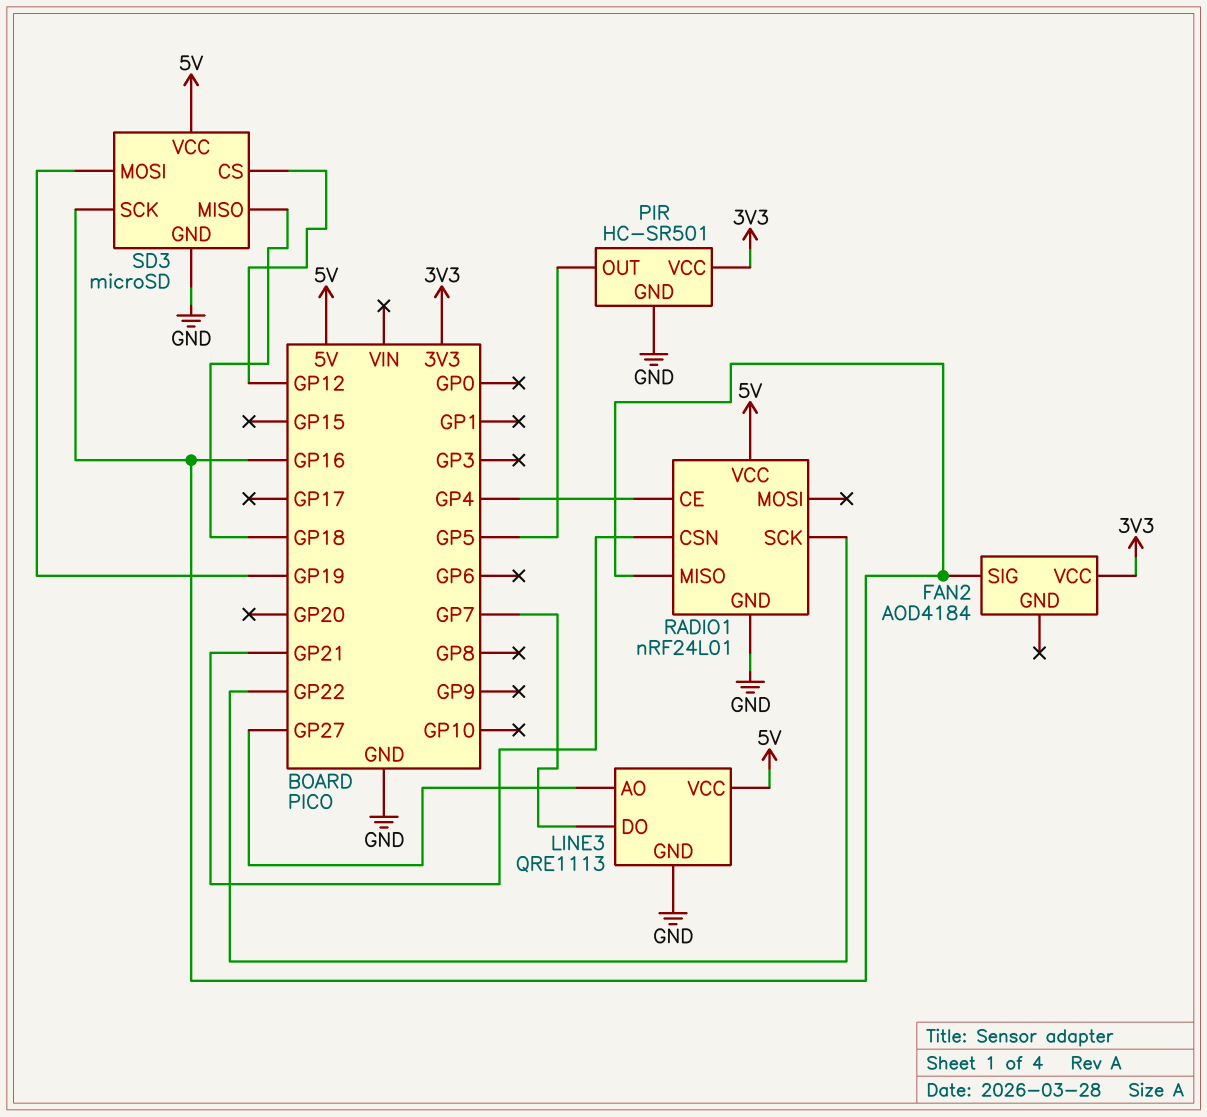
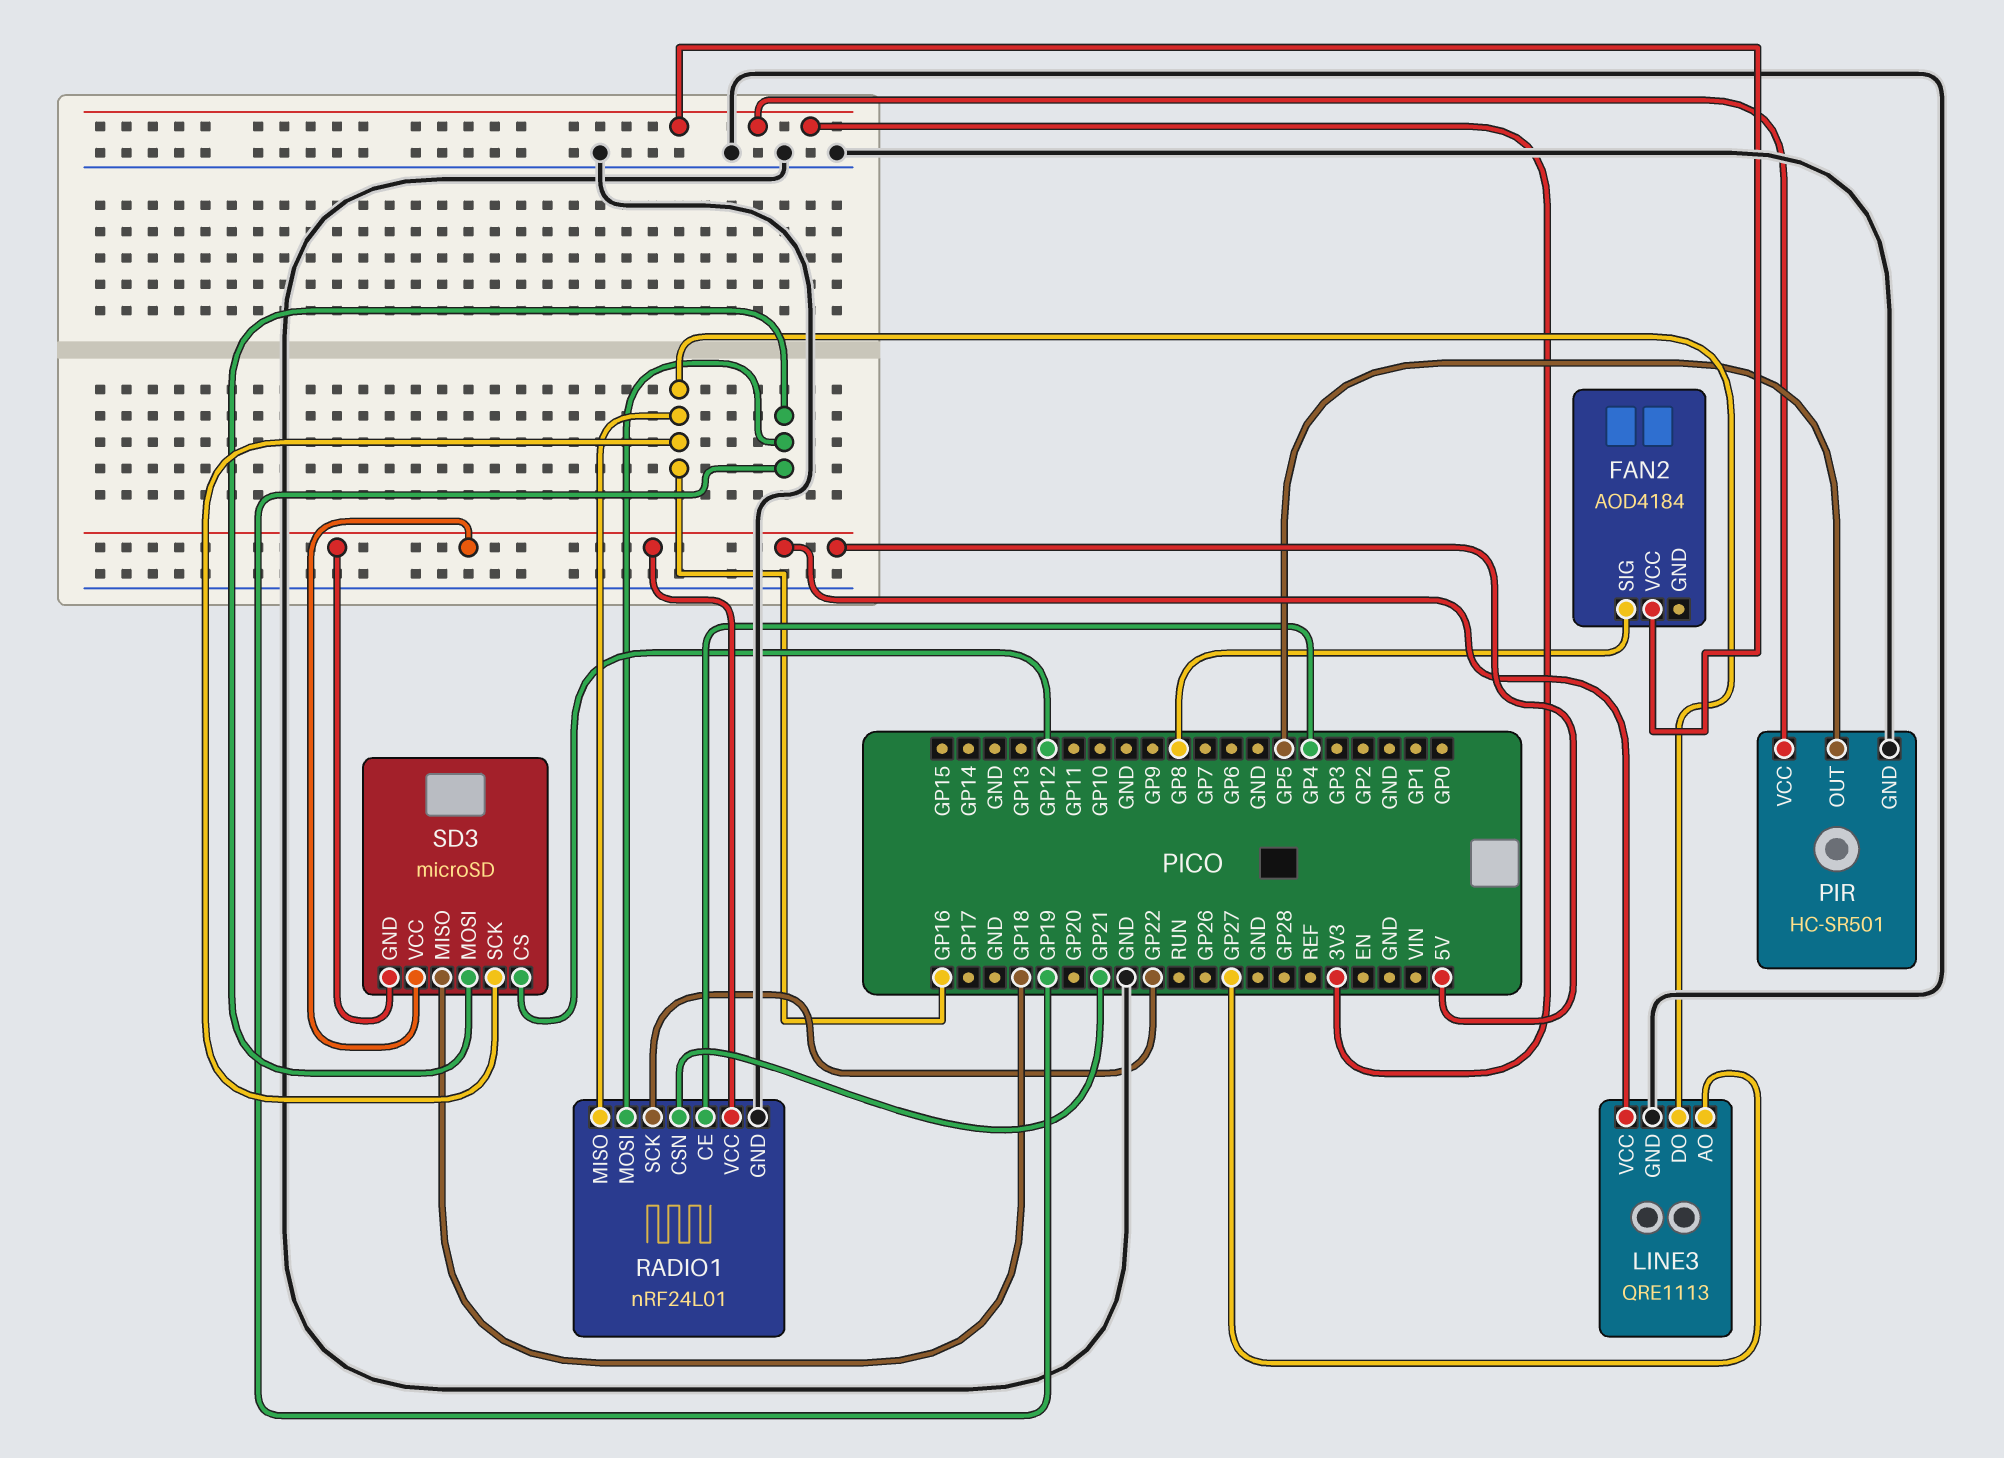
FAN2 pin SIG: GP16 -> GP8
LINE3 pin DO: GP7 -> GP16
RADIO1 pin MOSI: none -> GP19
SD3 pin GND: GND -> 5V

